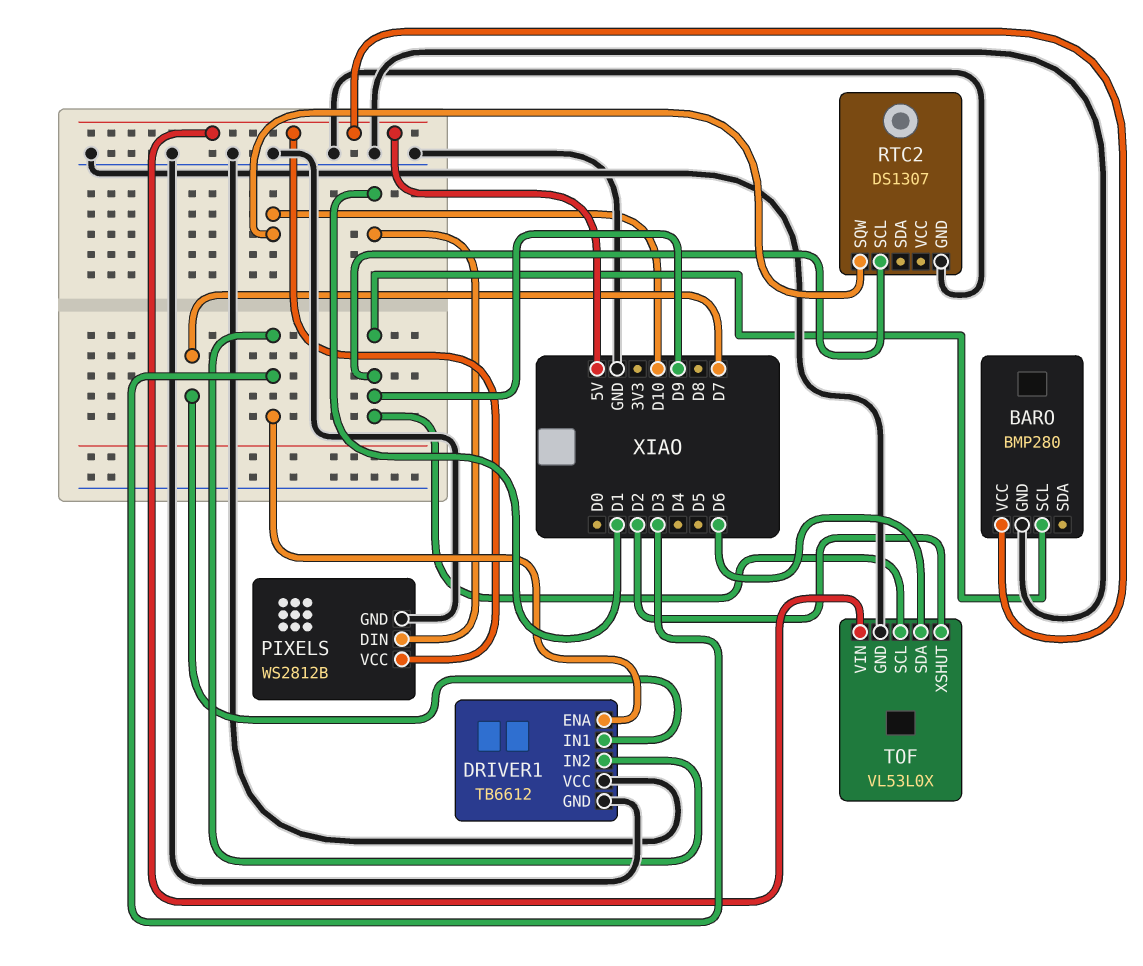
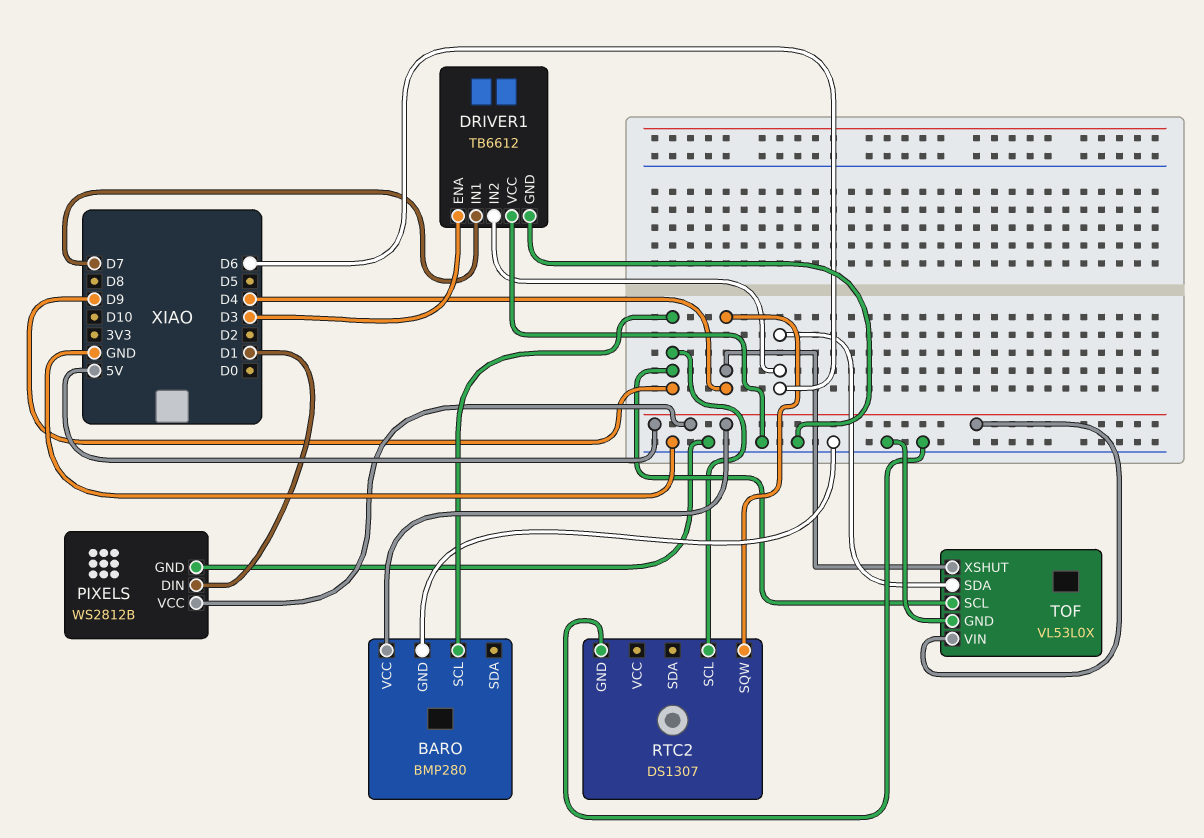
DRIVER1 pin IN2: D3 -> D6
RTC2 pin SQW: D10 -> D4
TOF pin XSHUT: D2 -> D4

